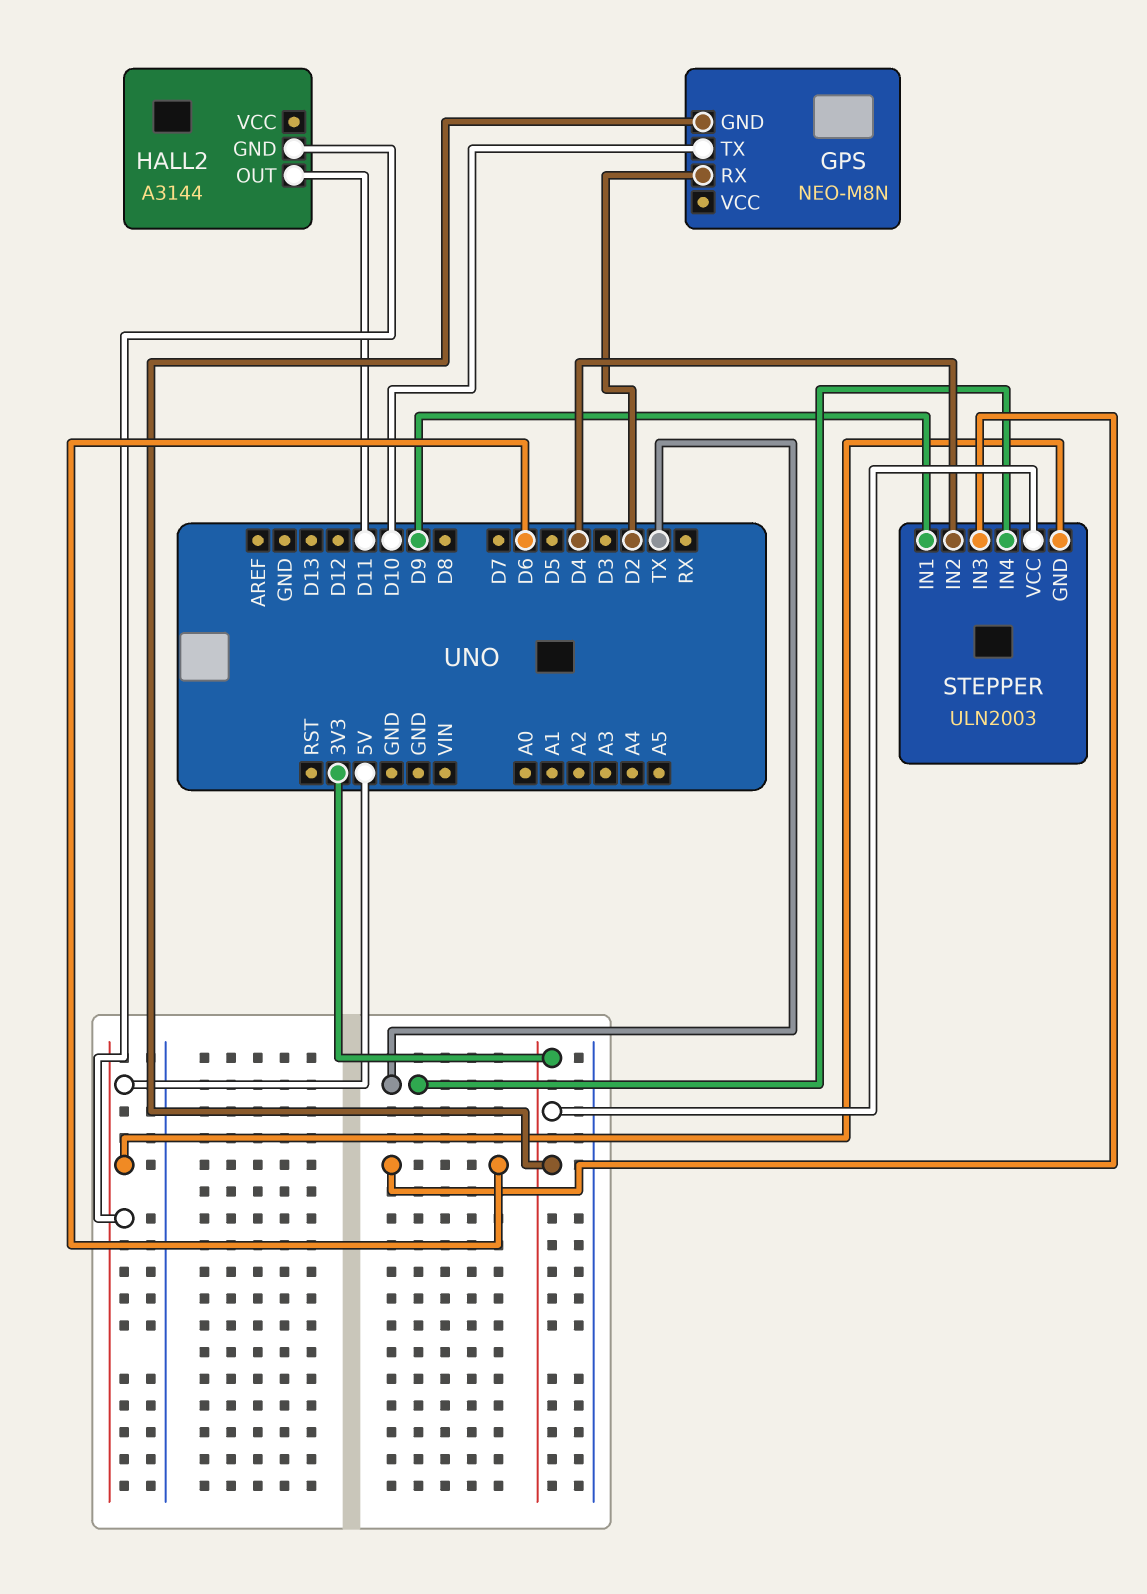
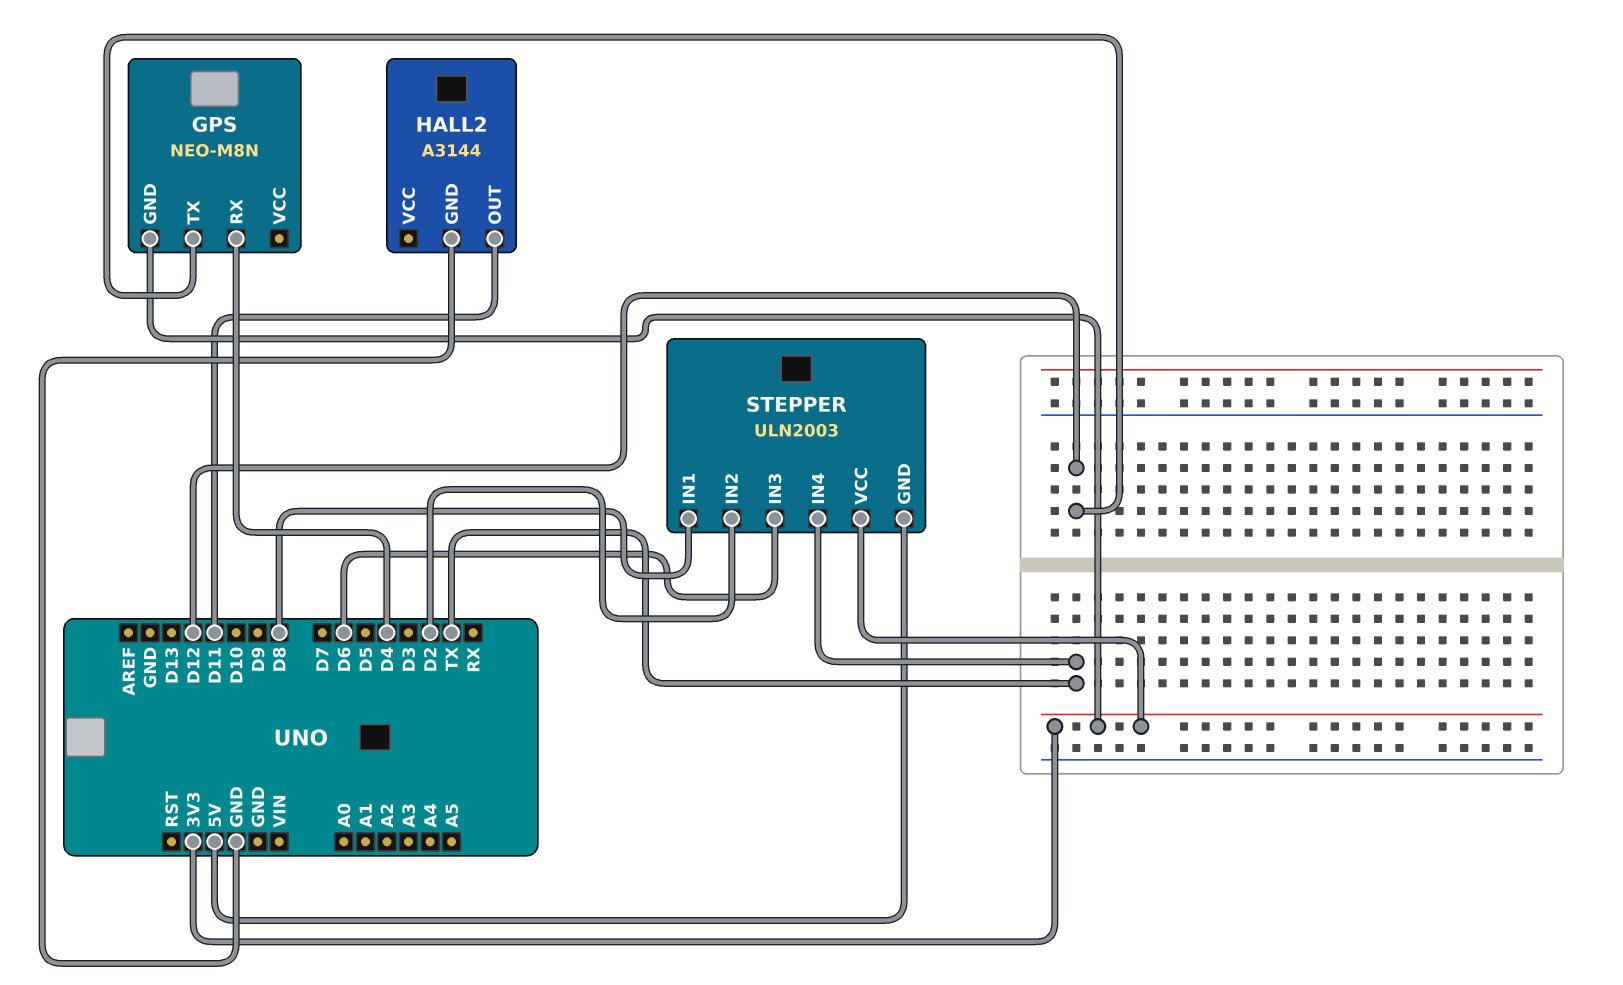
GPS pin RX: D2 -> D4
GPS pin TX: D10 -> D12
HALL2 pin GND: 5V -> GND
STEPPER pin IN1: D9 -> D8
STEPPER pin IN2: D4 -> D2

